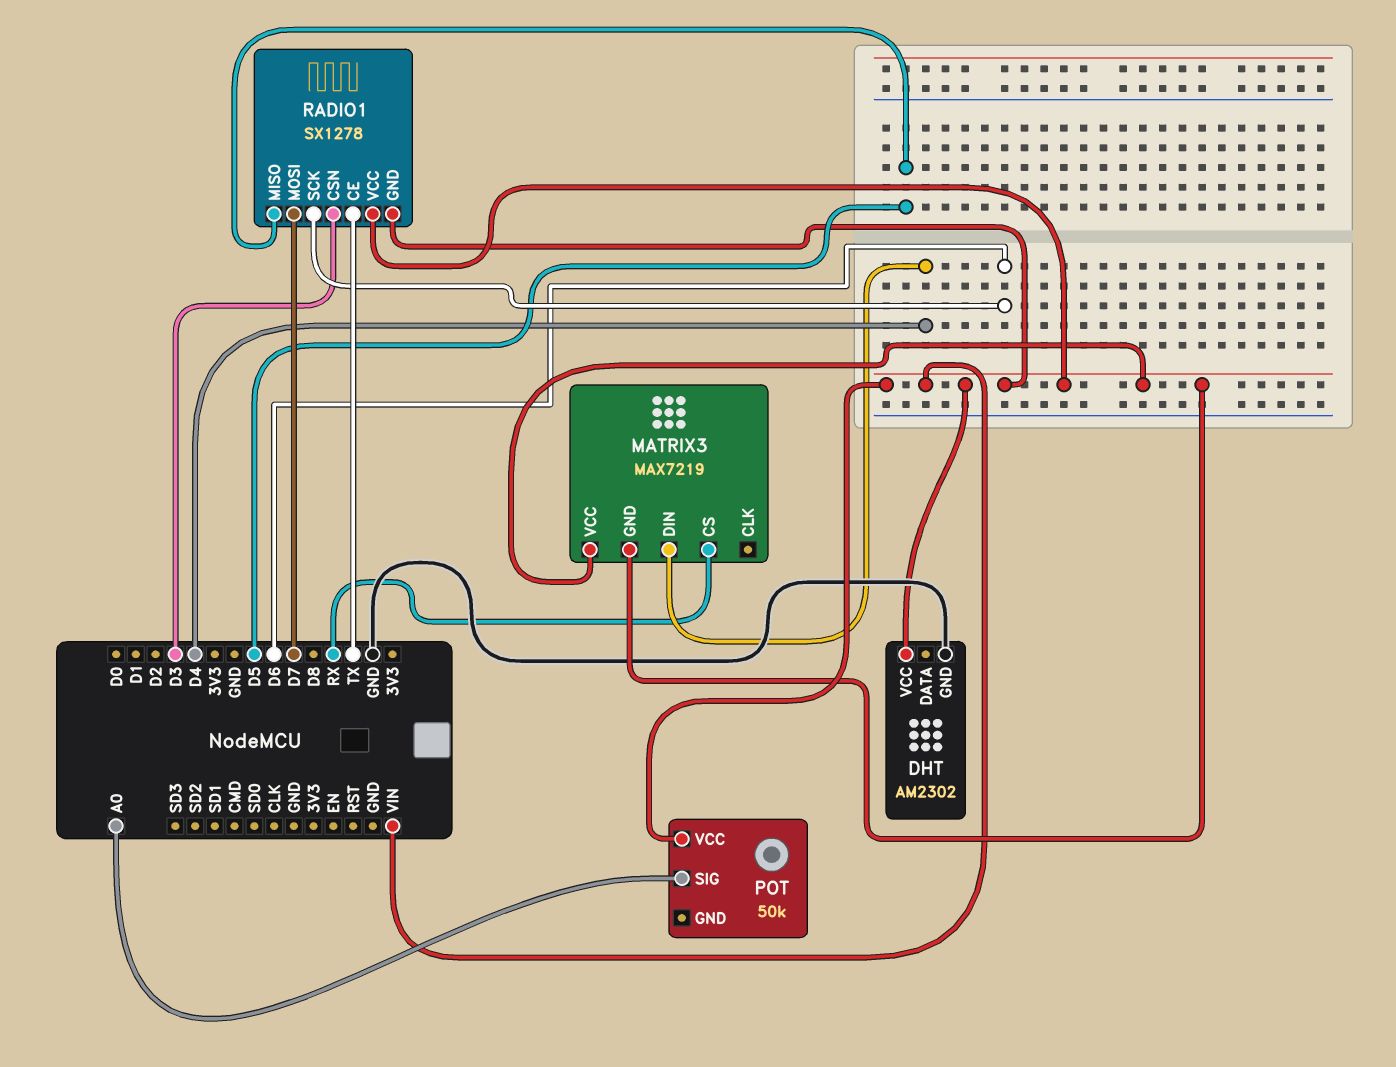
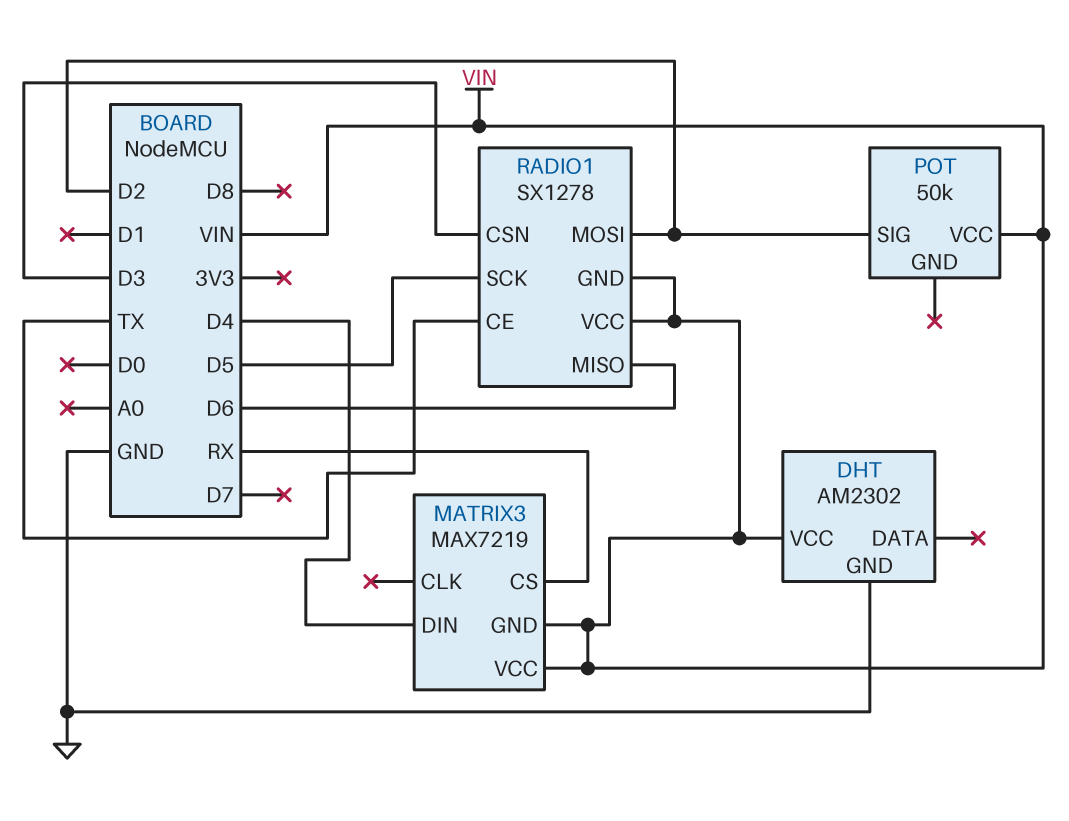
POT pin SIG: A0 -> D2
RADIO1 pin MISO: D5 -> D6
RADIO1 pin MOSI: D7 -> D2
RADIO1 pin SCK: D6 -> D5

